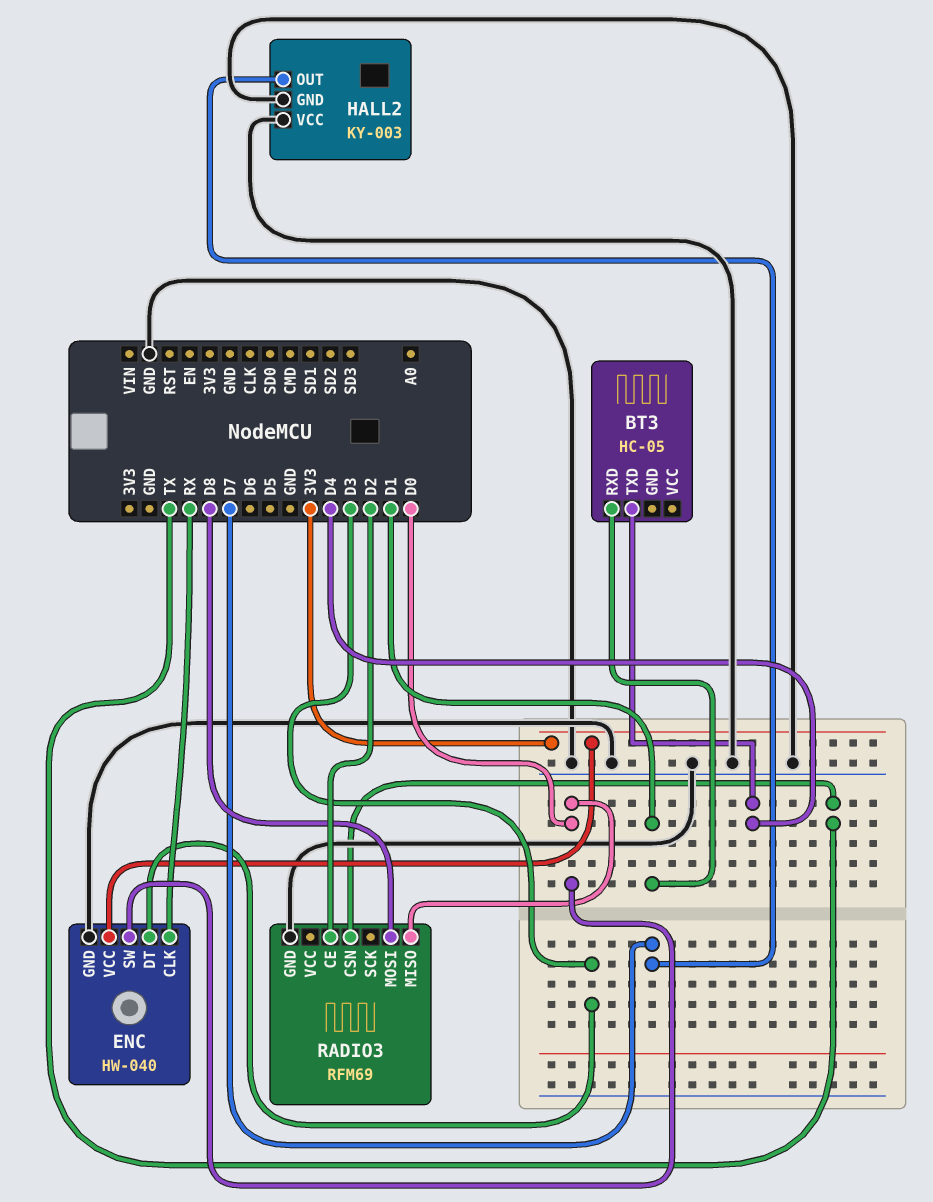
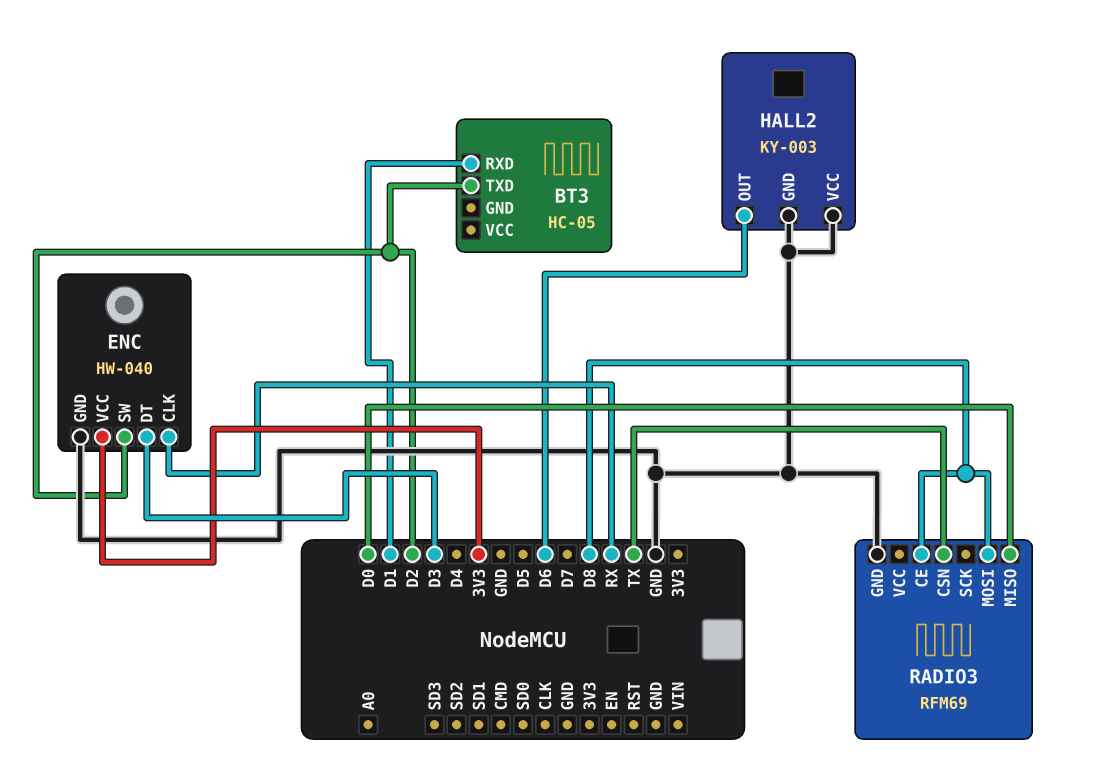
BT3 pin TXD: D4 -> D2
ENC pin SW: D0 -> D2
HALL2 pin OUT: D7 -> D6
RADIO3 pin CE: D2 -> D8

